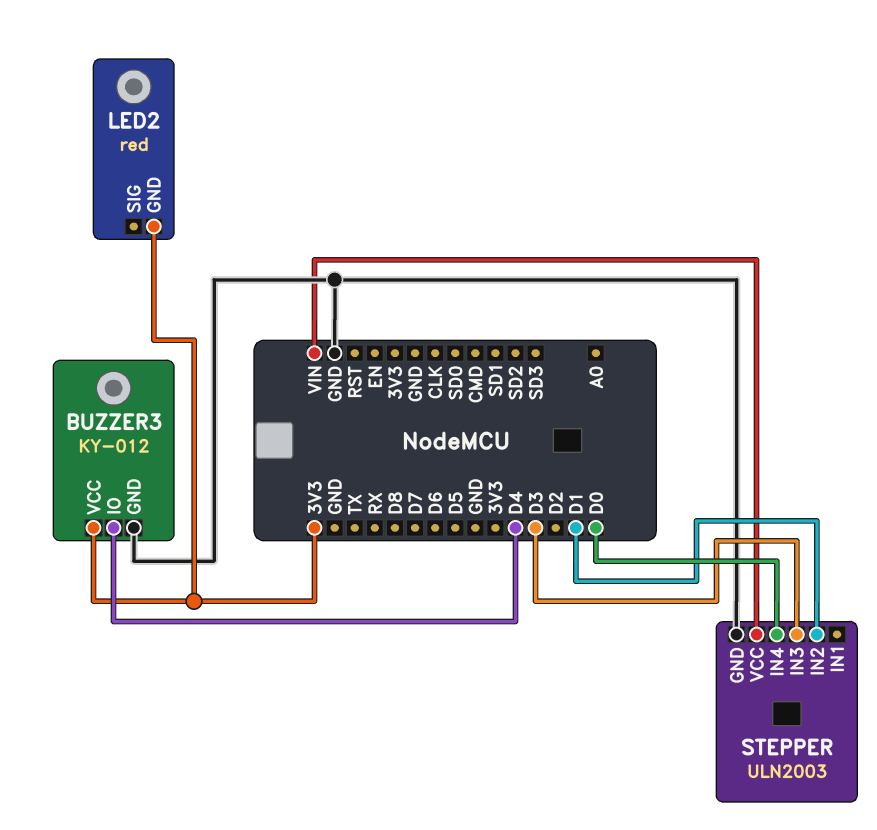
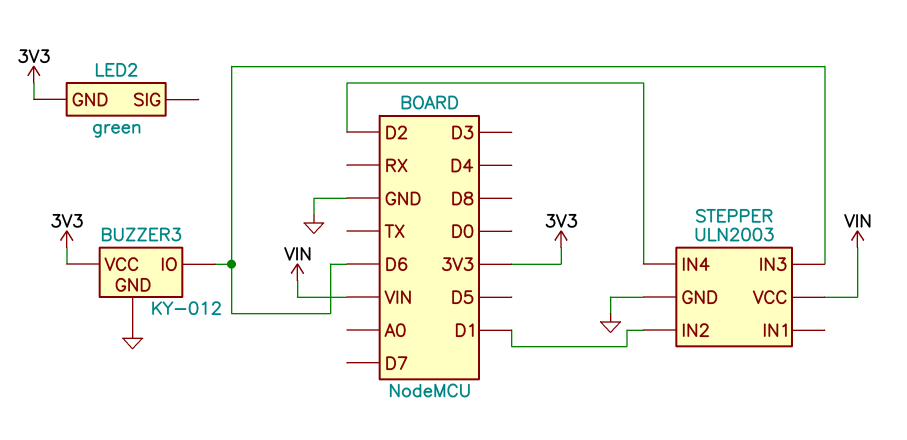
BUZZER3 pin IO: D4 -> D6
LED2: red -> green
STEPPER pin IN3: D3 -> D6
STEPPER pin IN4: D0 -> D2

